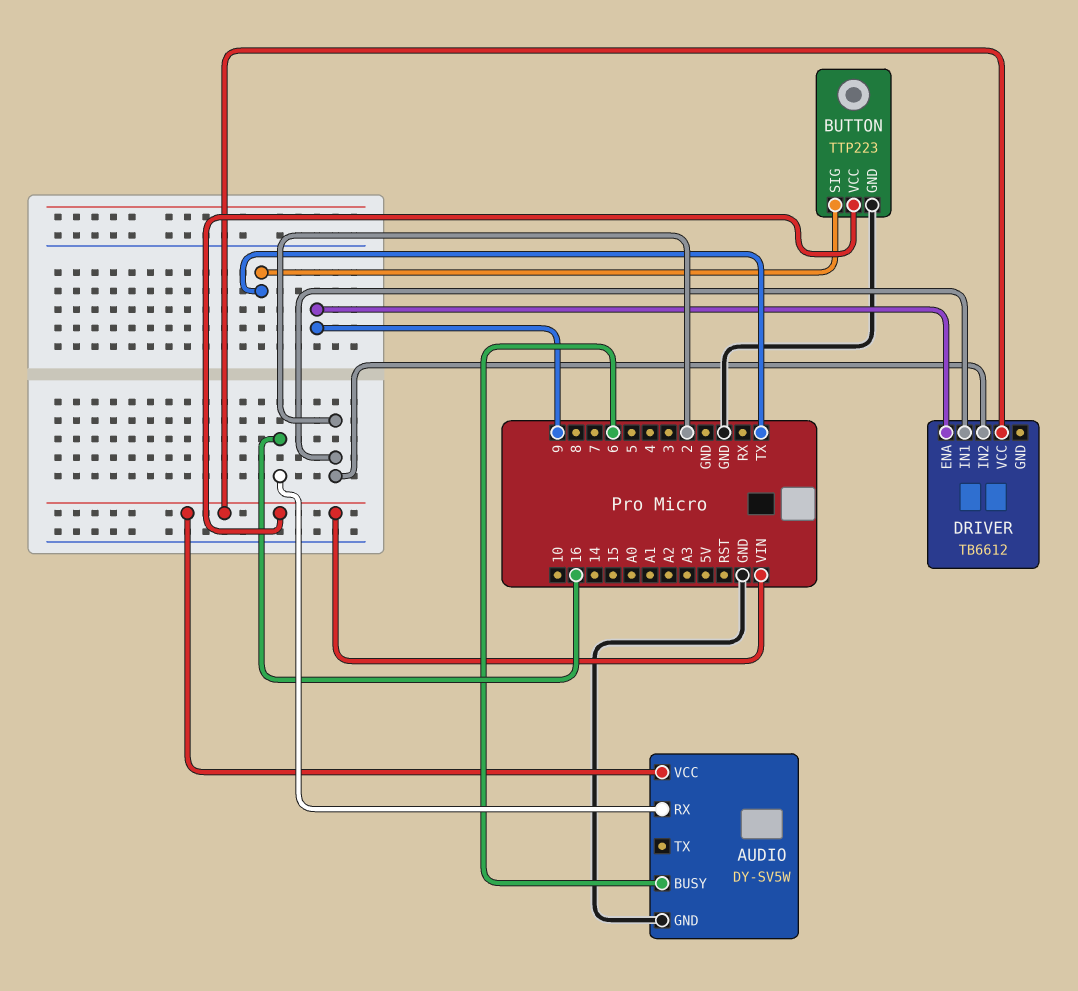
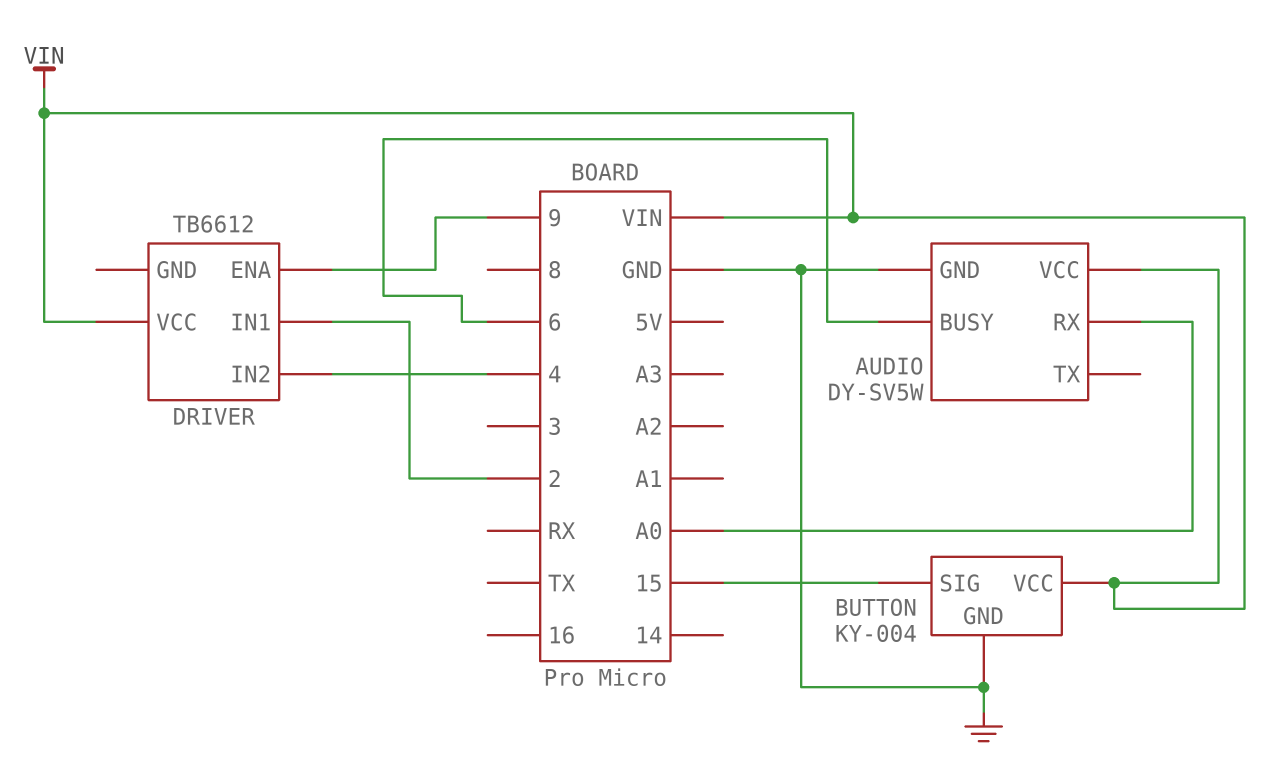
AUDIO pin RX: 16 -> A0
BUTTON: TTP223 -> KY-004
BUTTON pin SIG: TX -> 15
DRIVER pin IN2: 2 -> 4

